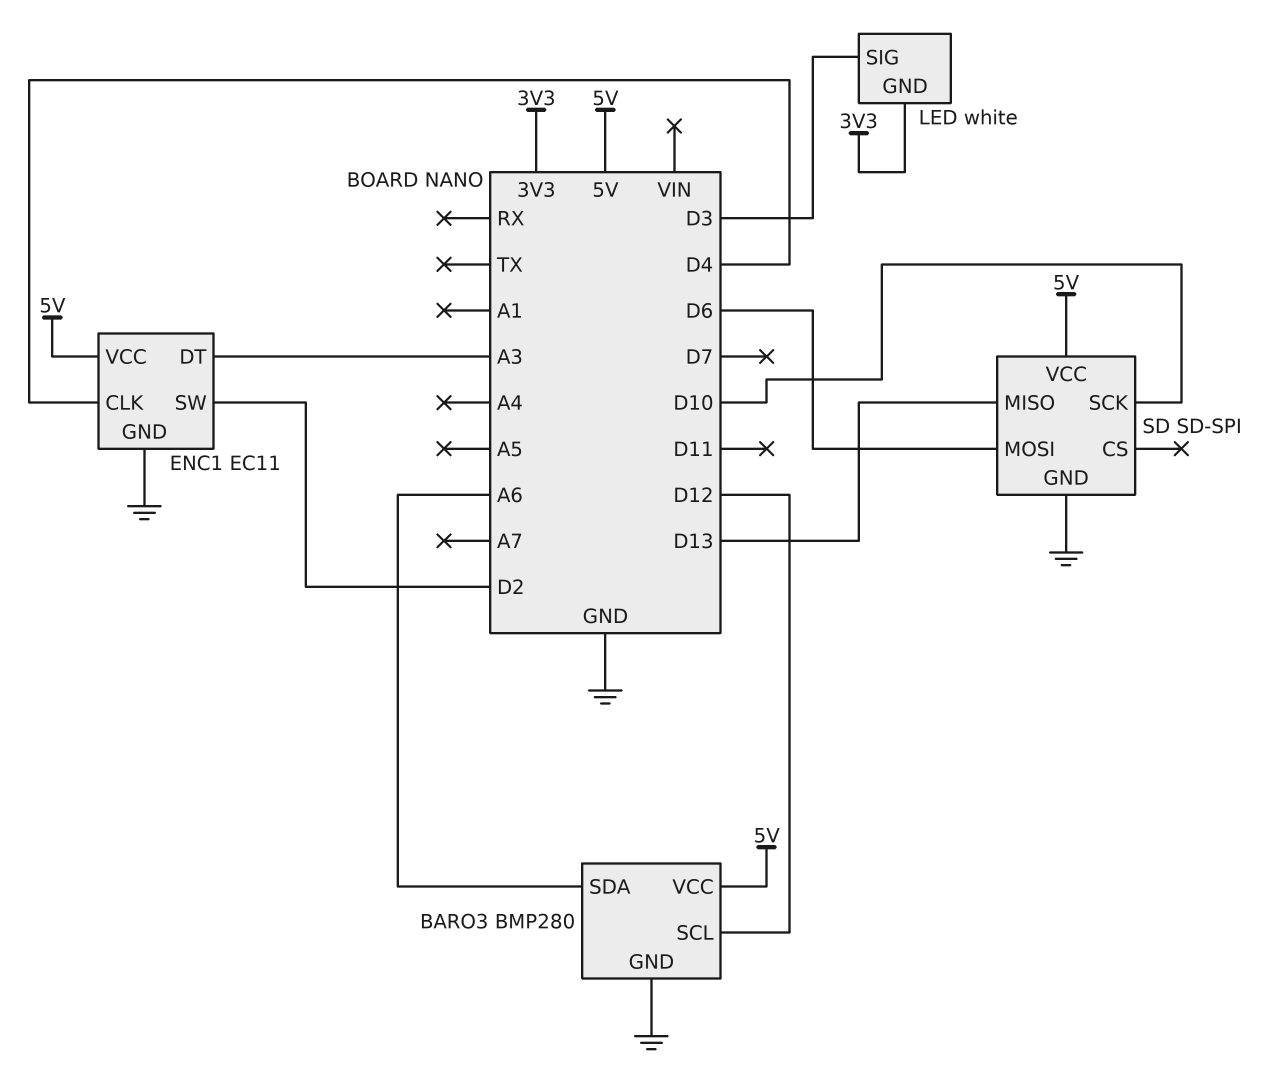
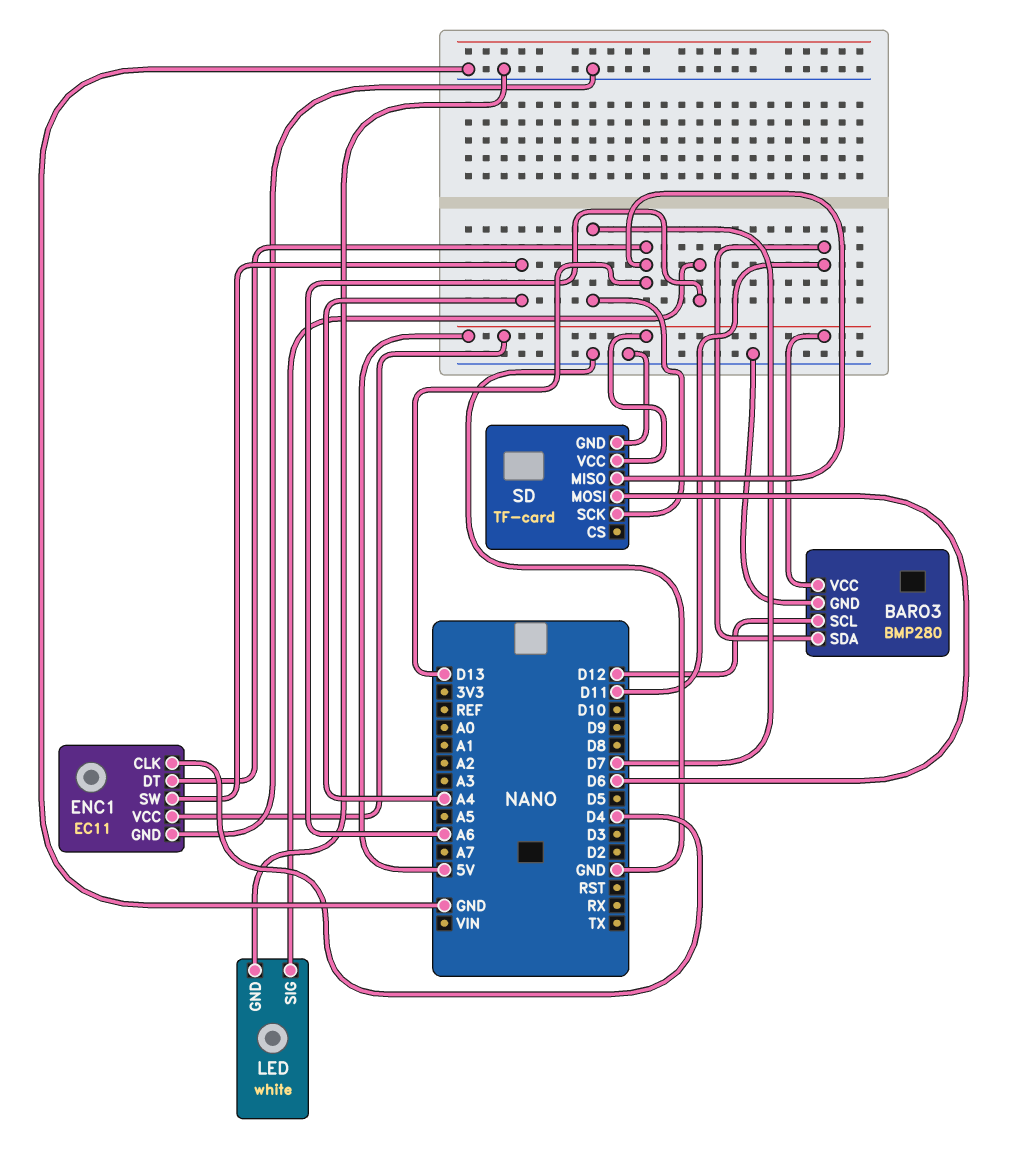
BARO3 pin SDA: A6 -> D11
ENC1 pin DT: A3 -> D13
ENC1 pin SW: D2 -> A4
LED pin GND: 3V3 -> GND
LED pin SIG: D3 -> A6
SD: SD-SPI -> TF-card
SD pin SCK: D10 -> D7

